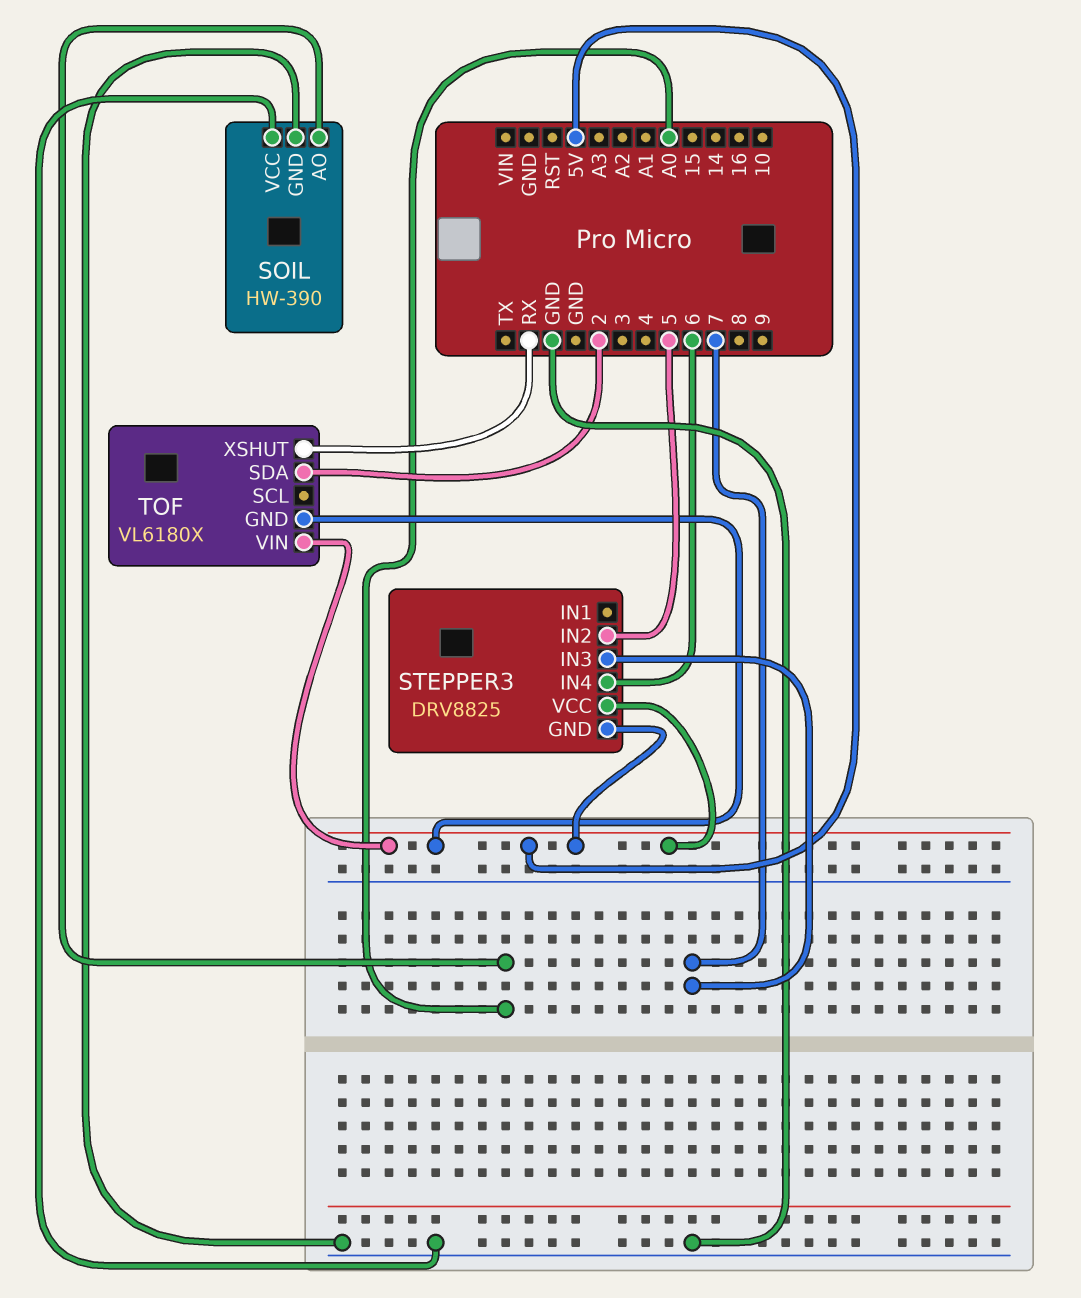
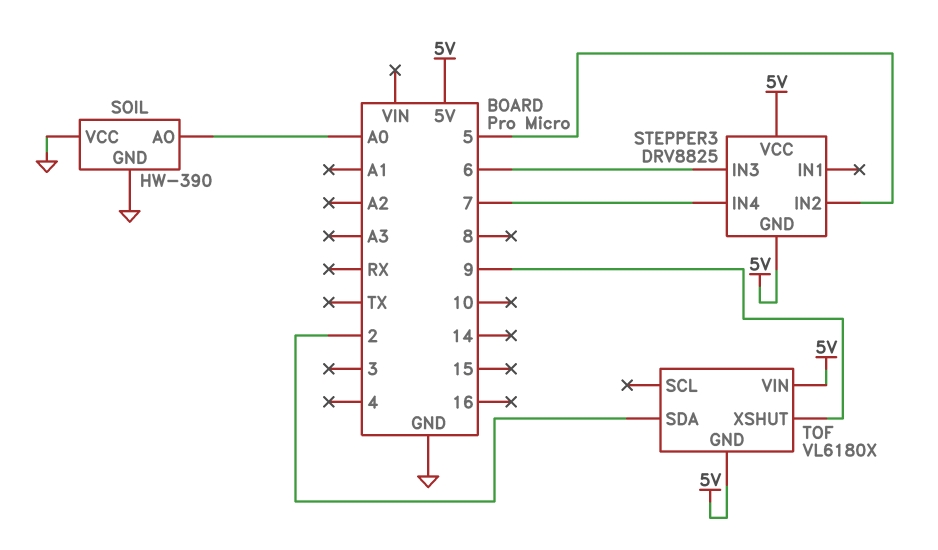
STEPPER3 pin IN3: 7 -> 6
STEPPER3 pin IN4: 6 -> 7
TOF pin XSHUT: RX -> 9

